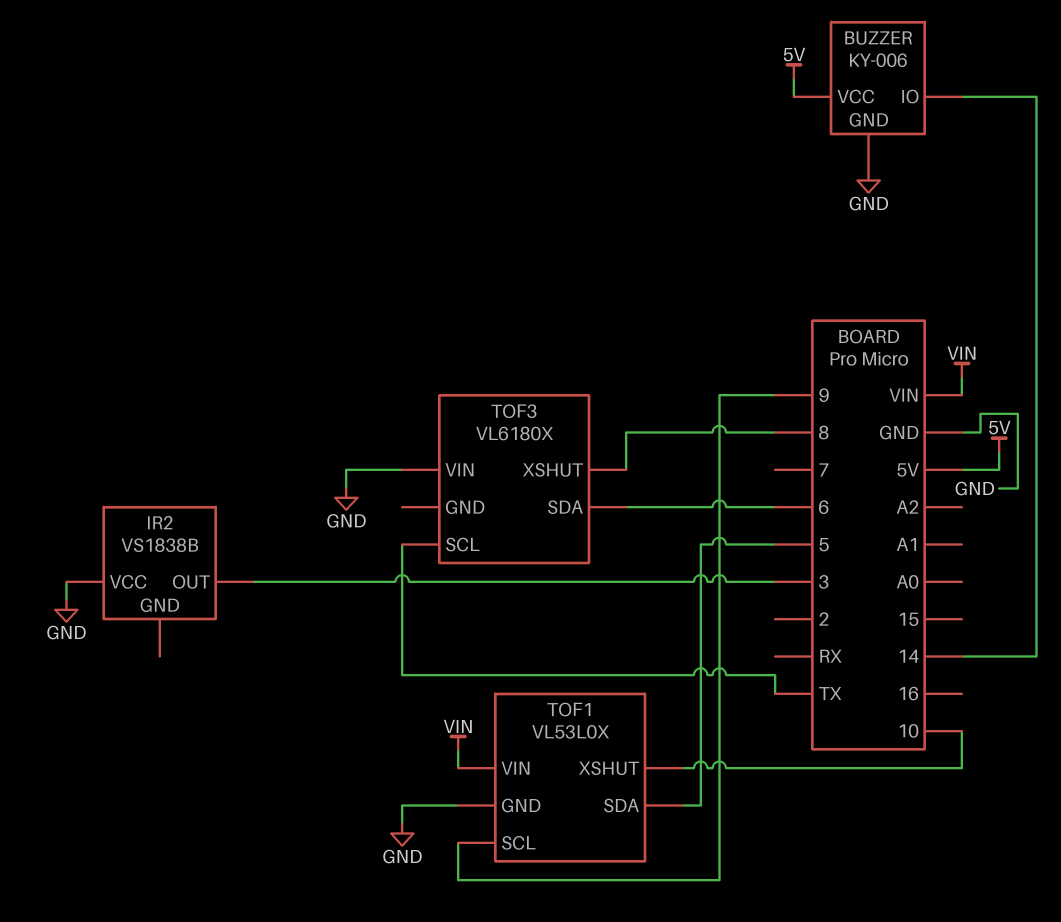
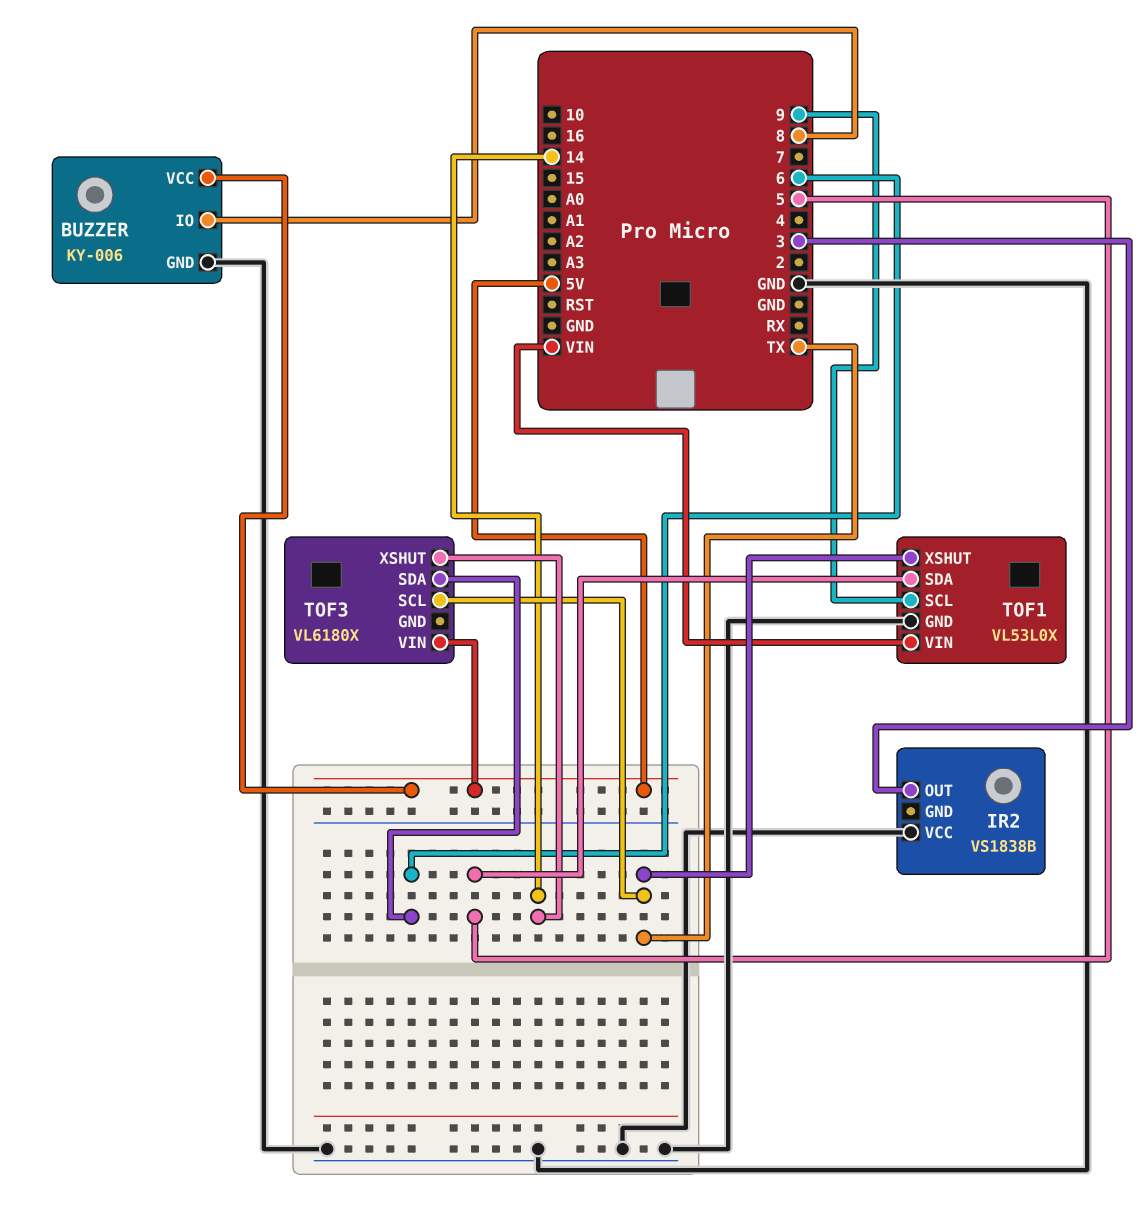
BUZZER pin IO: 14 -> 8
TOF1 pin XSHUT: 10 -> TX
TOF3 pin VIN: GND -> 5V
TOF3 pin XSHUT: 8 -> 14

